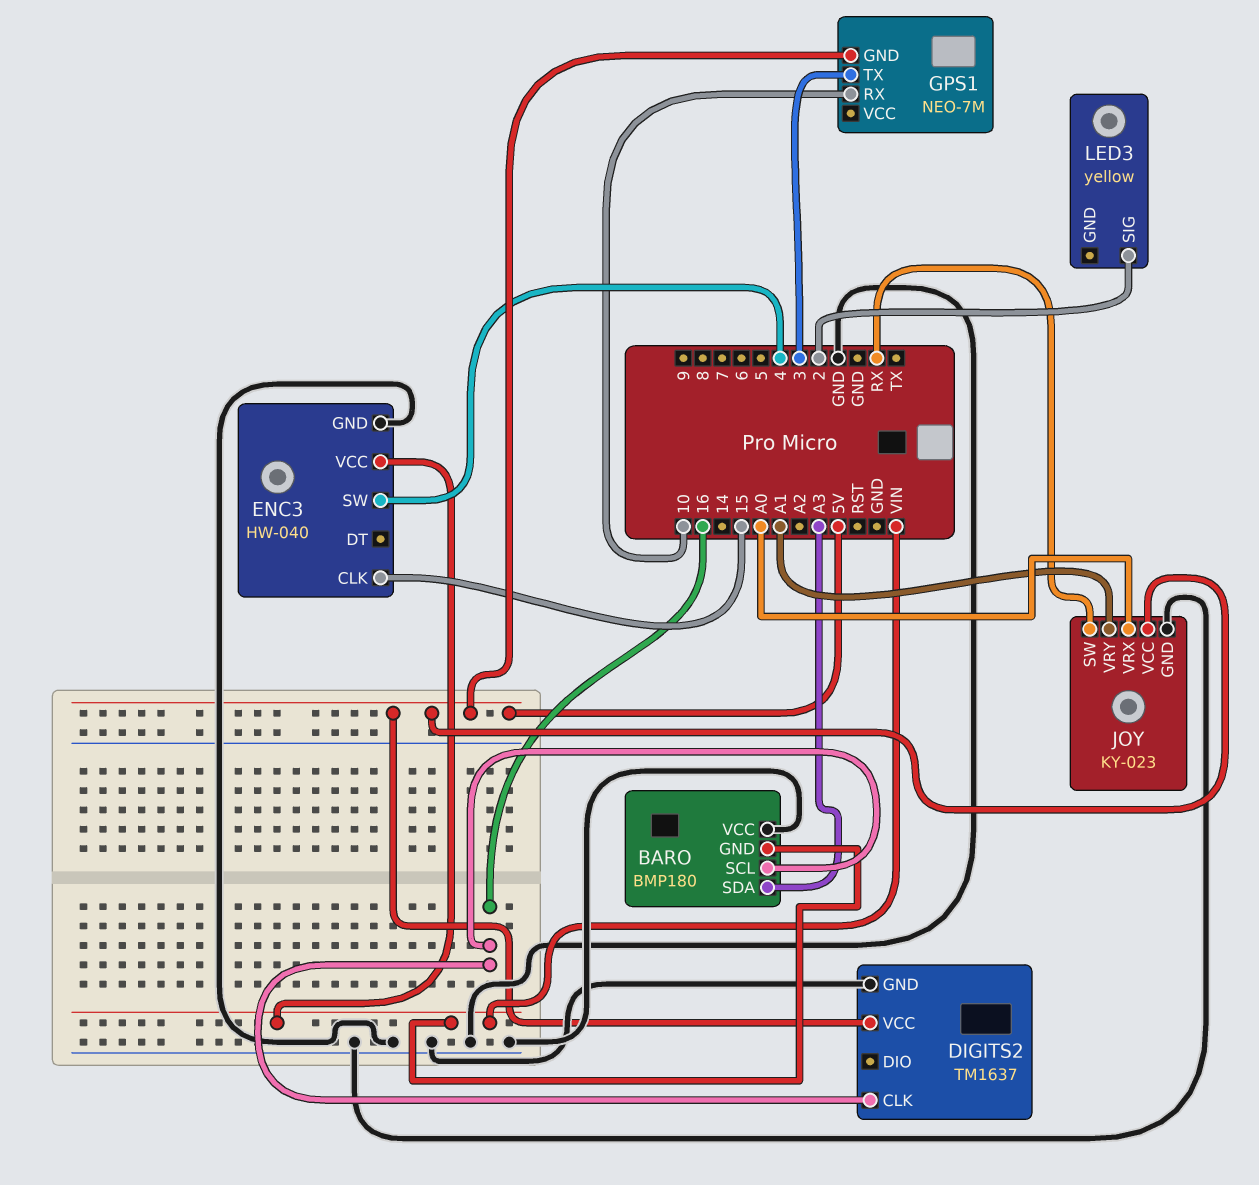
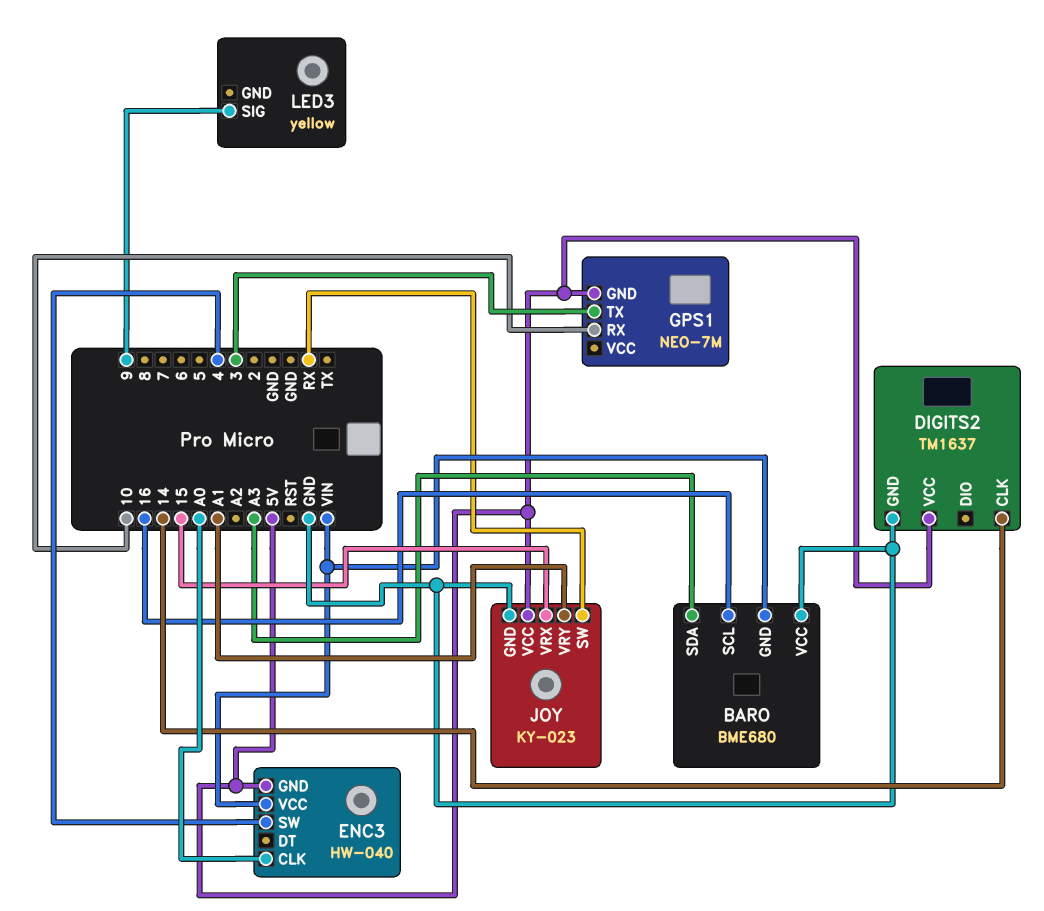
BARO: BMP180 -> BME680
DIGITS2 pin CLK: 16 -> 14
ENC3 pin CLK: 15 -> A0
ENC3 pin GND: GND -> 5V
JOY pin VRX: A0 -> 15
LED3 pin SIG: 2 -> 9

